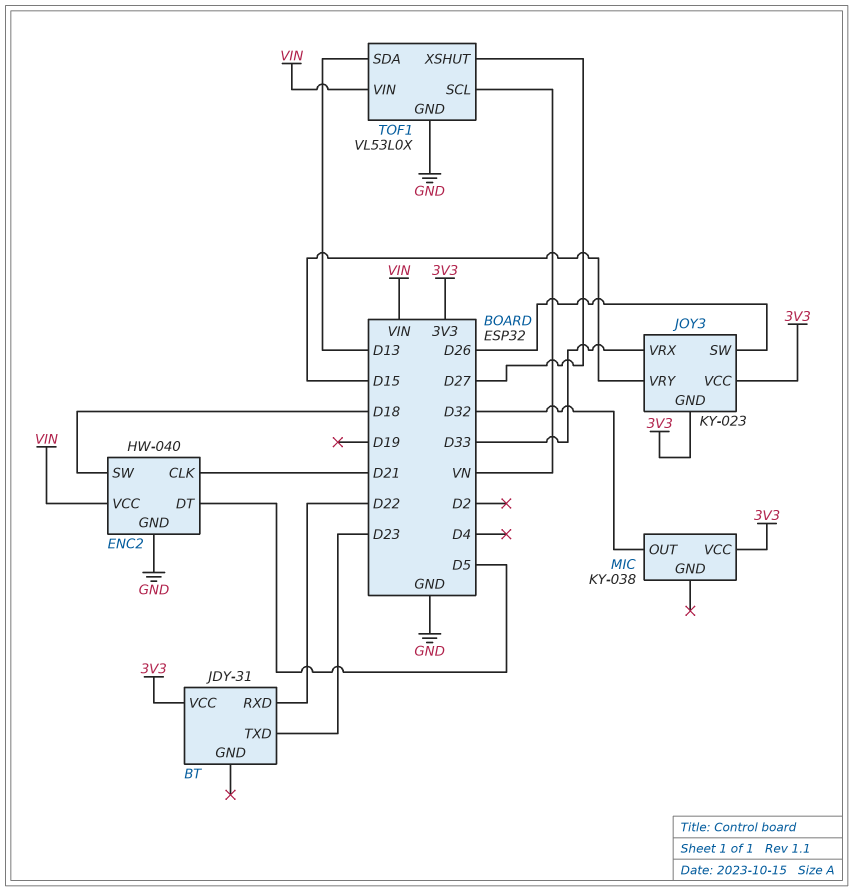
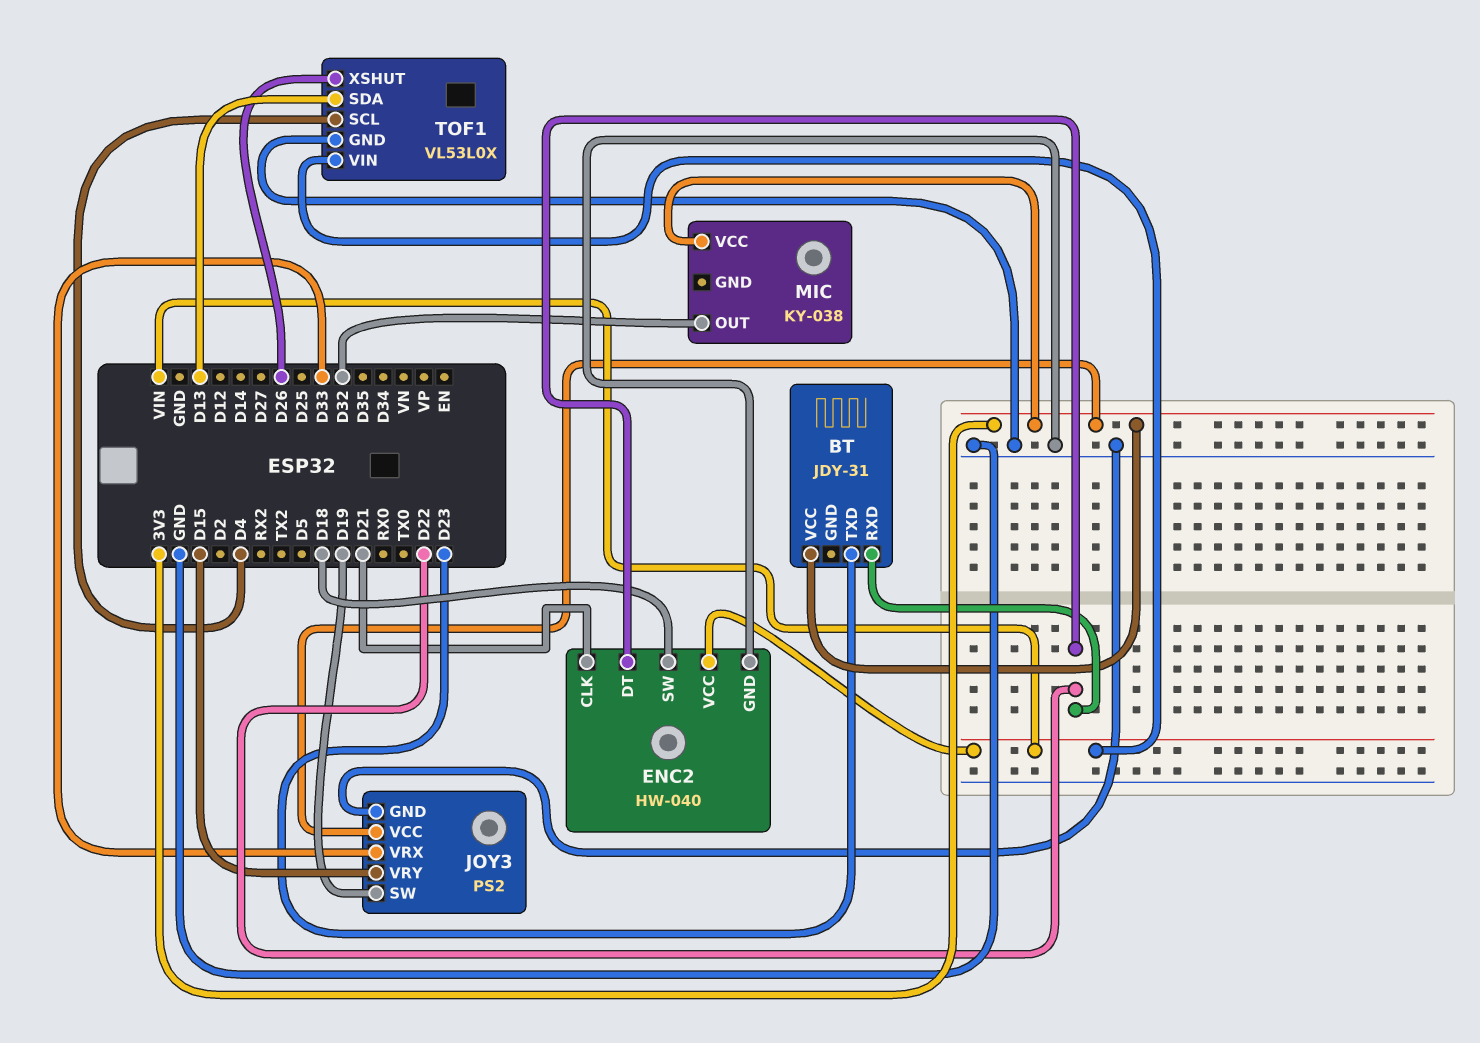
ENC2 pin DT: D5 -> D22
JOY3: KY-023 -> PS2
JOY3 pin GND: 3V3 -> GND
JOY3 pin SW: D26 -> D19
TOF1 pin SCL: VN -> D4
TOF1 pin XSHUT: D27 -> D26

